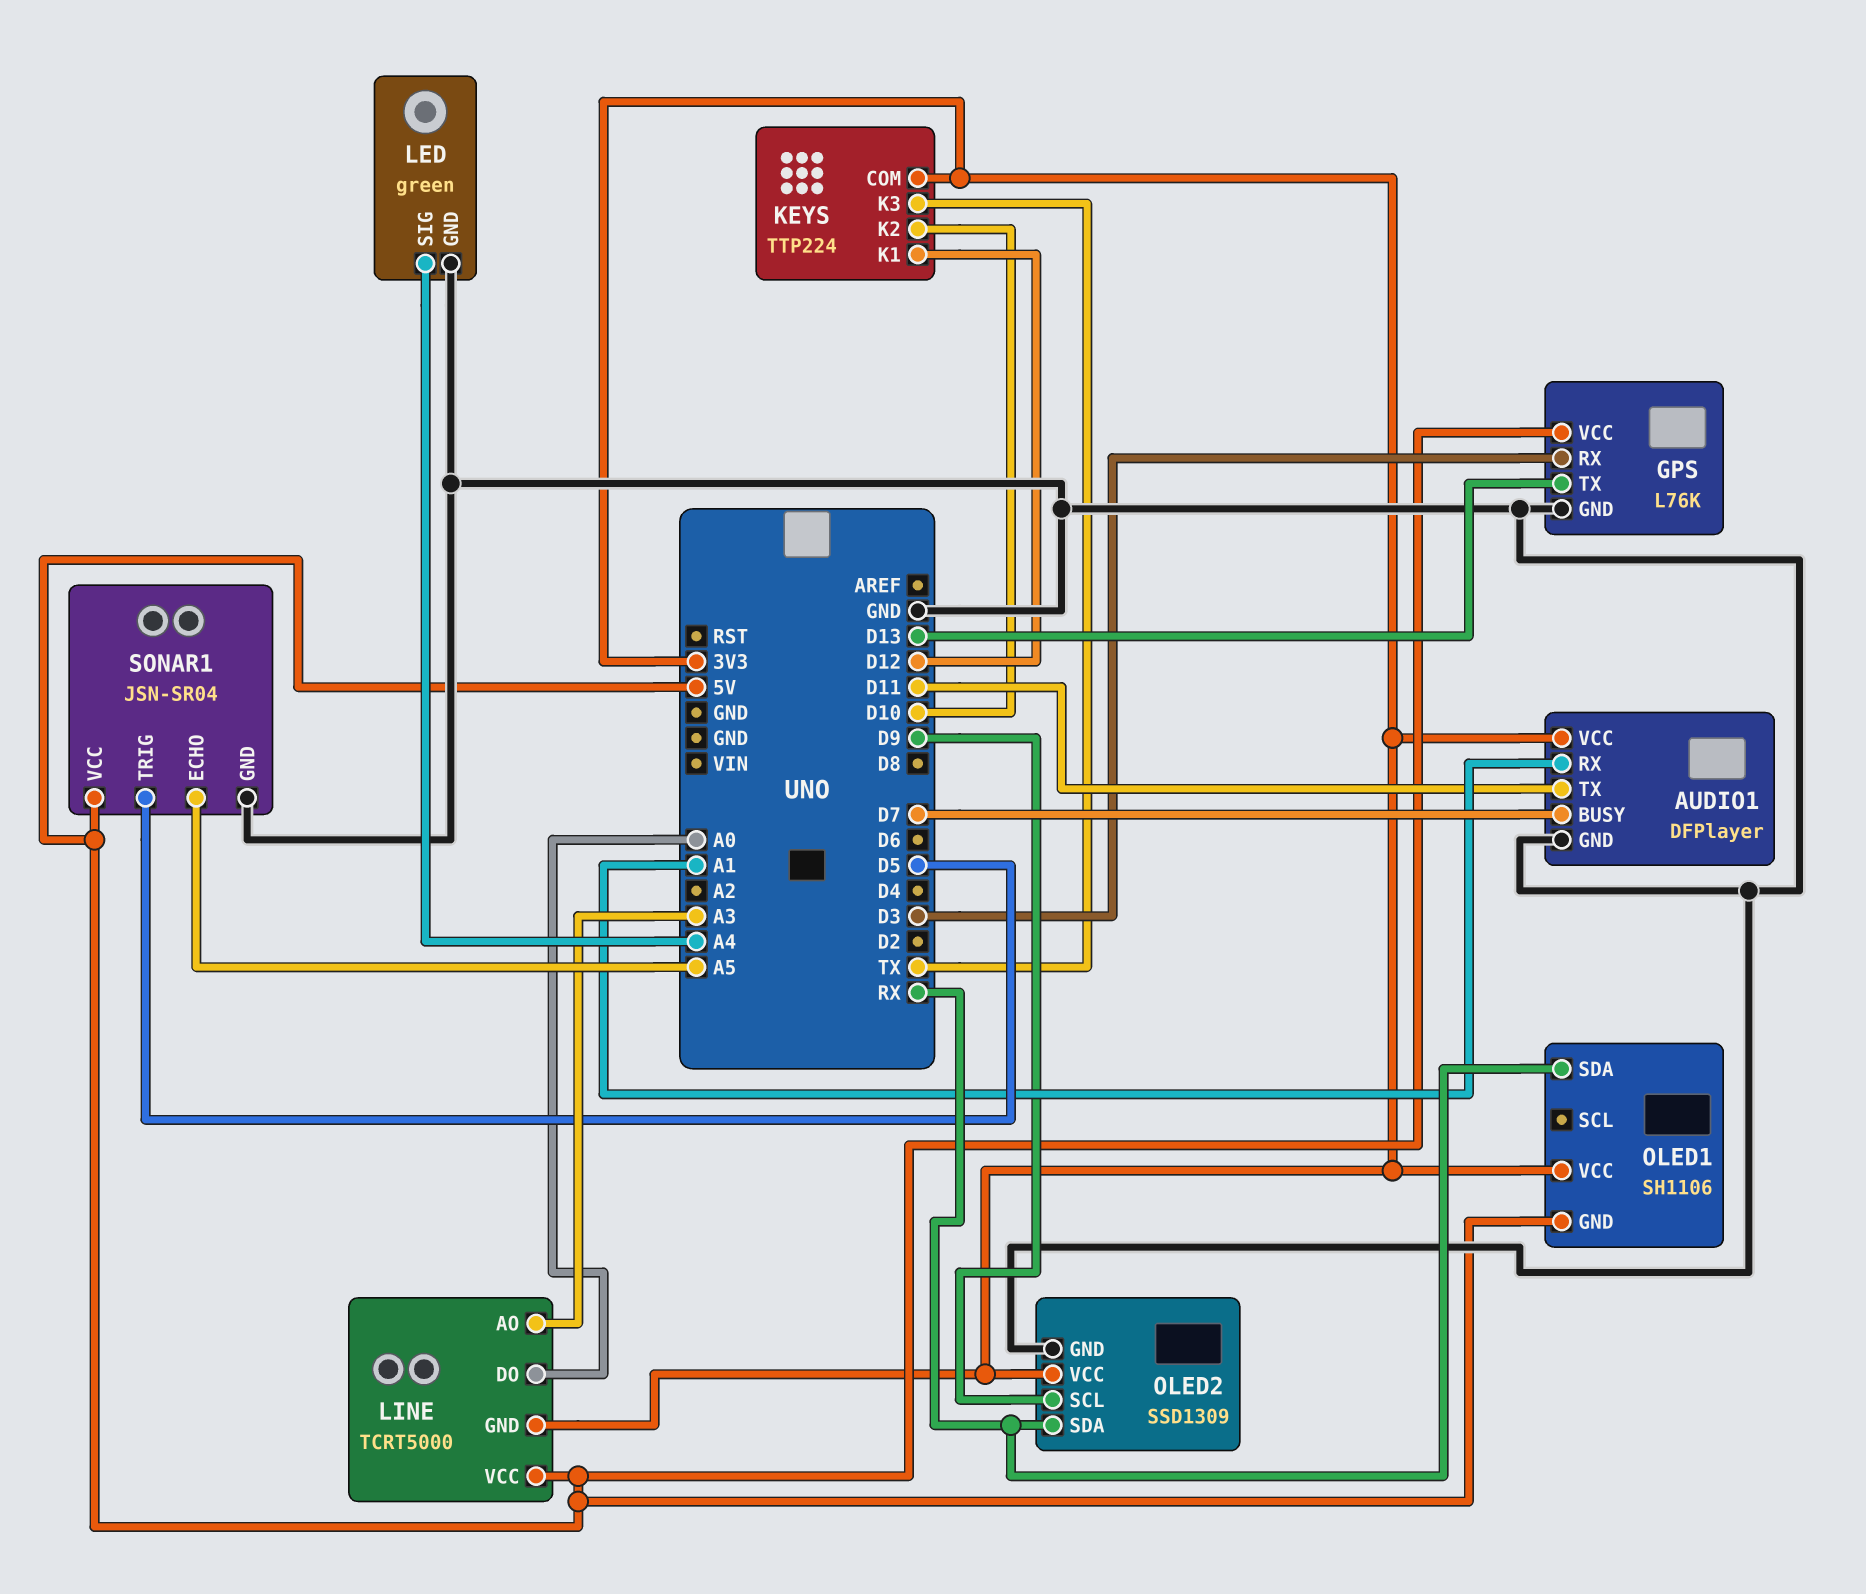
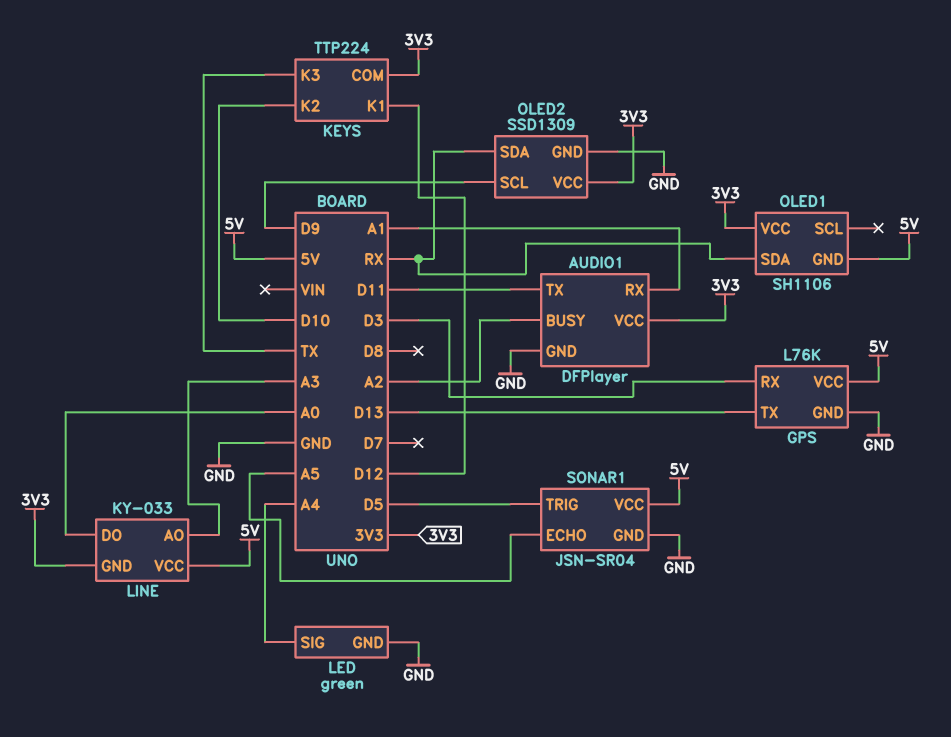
AUDIO1 pin BUSY: D7 -> A2
LINE: TCRT5000 -> KY-033

